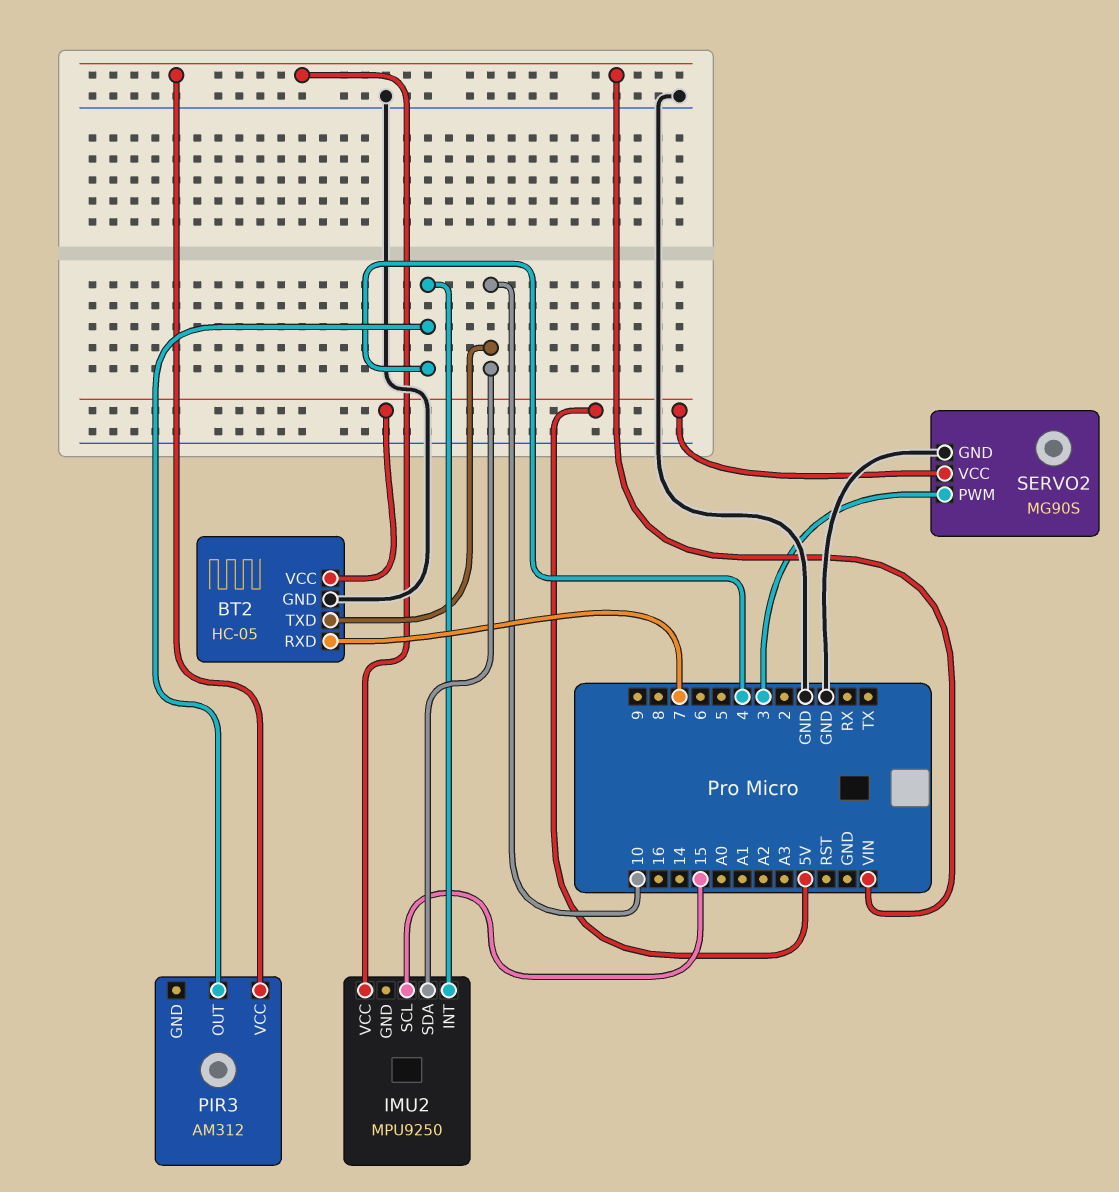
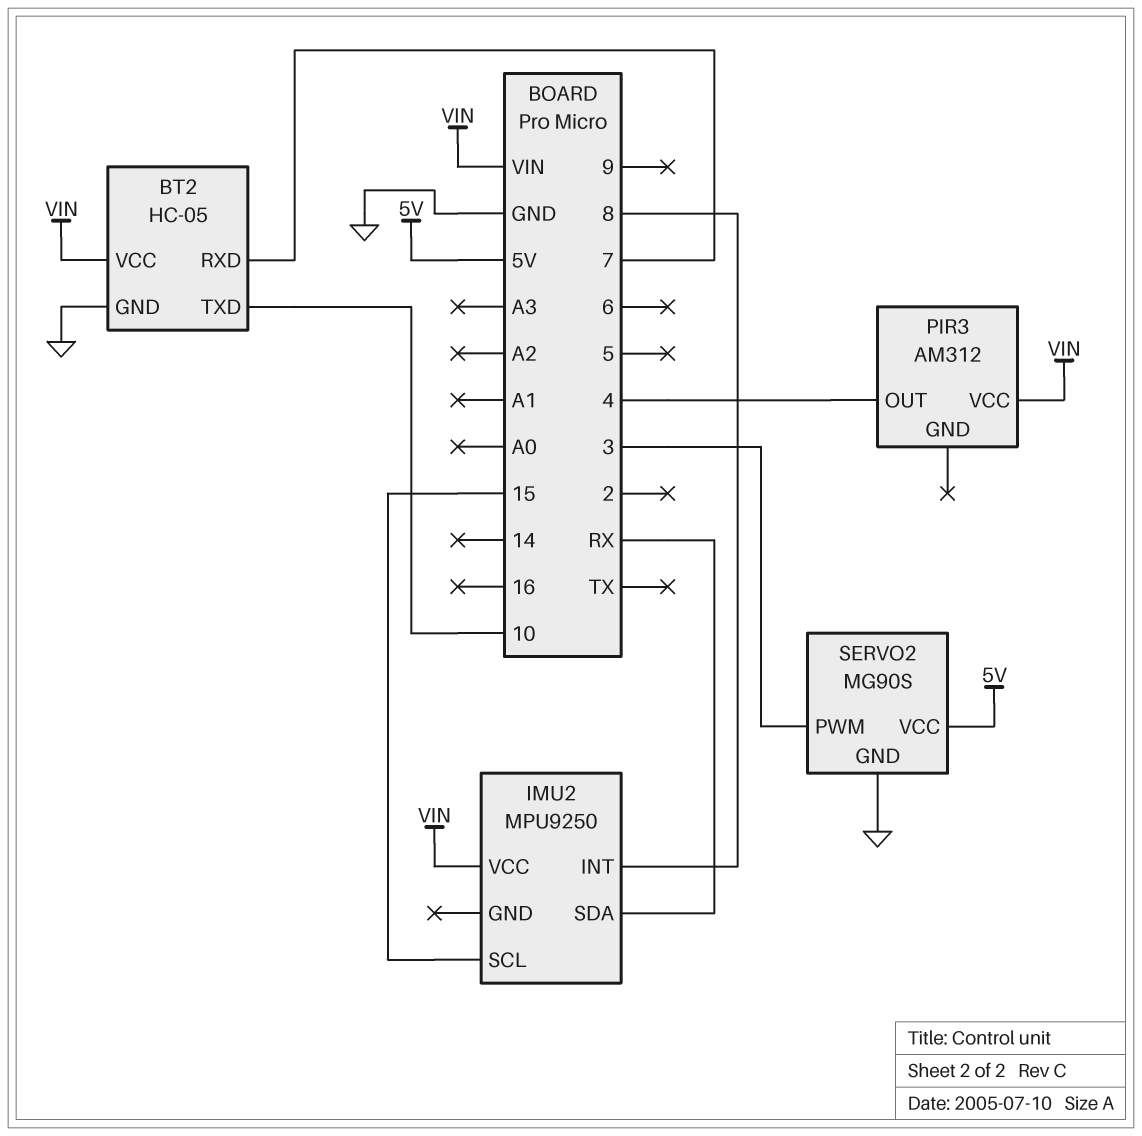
BT2 pin VCC: 5V -> VIN
IMU2 pin INT: 4 -> 8
IMU2 pin SDA: 10 -> RX

